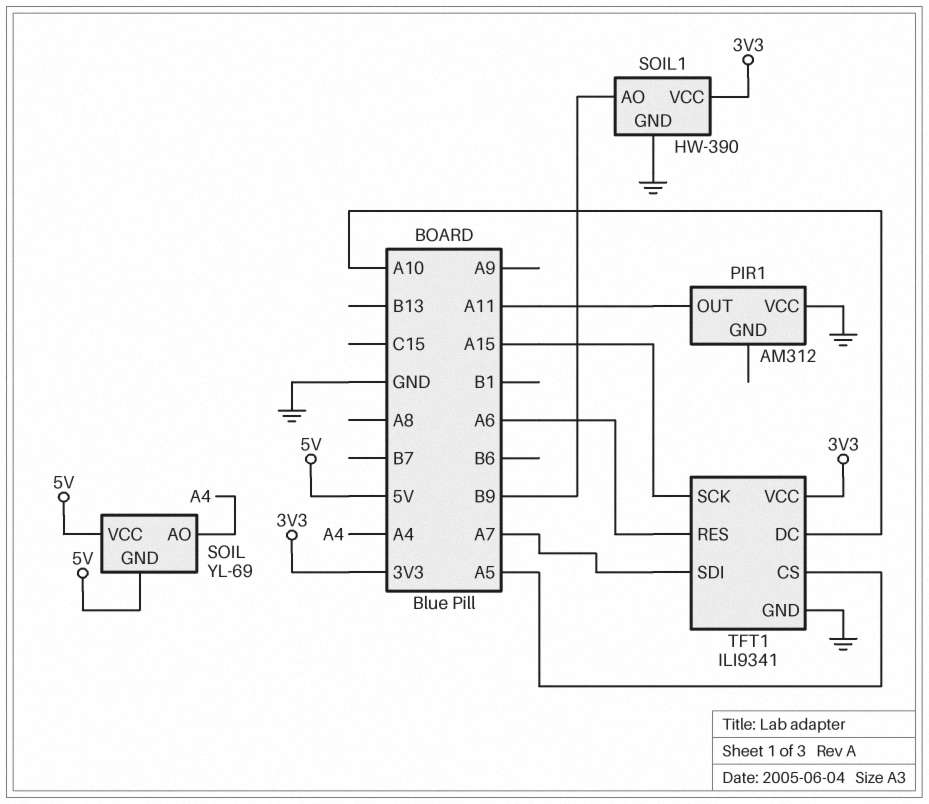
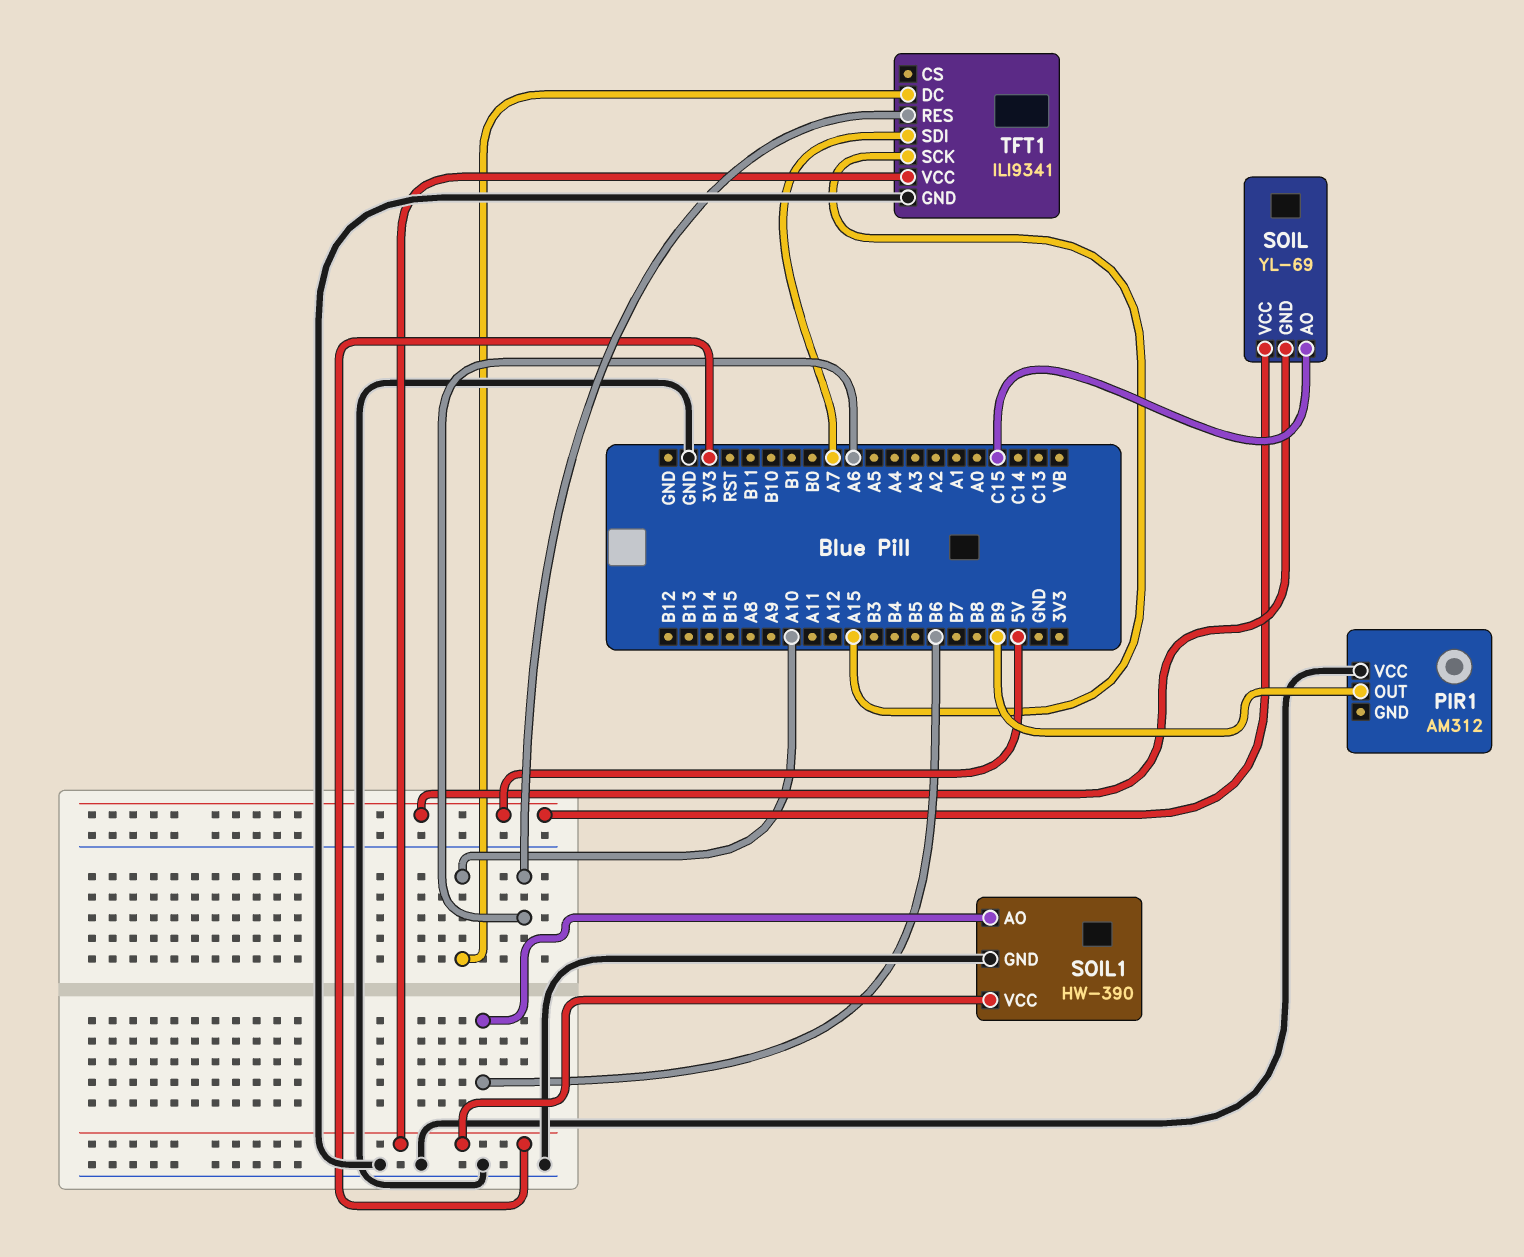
PIR1 pin OUT: A11 -> B9
SOIL pin AO: A4 -> C15
SOIL1 pin AO: B9 -> B6
TFT1 pin CS: A5 -> none

